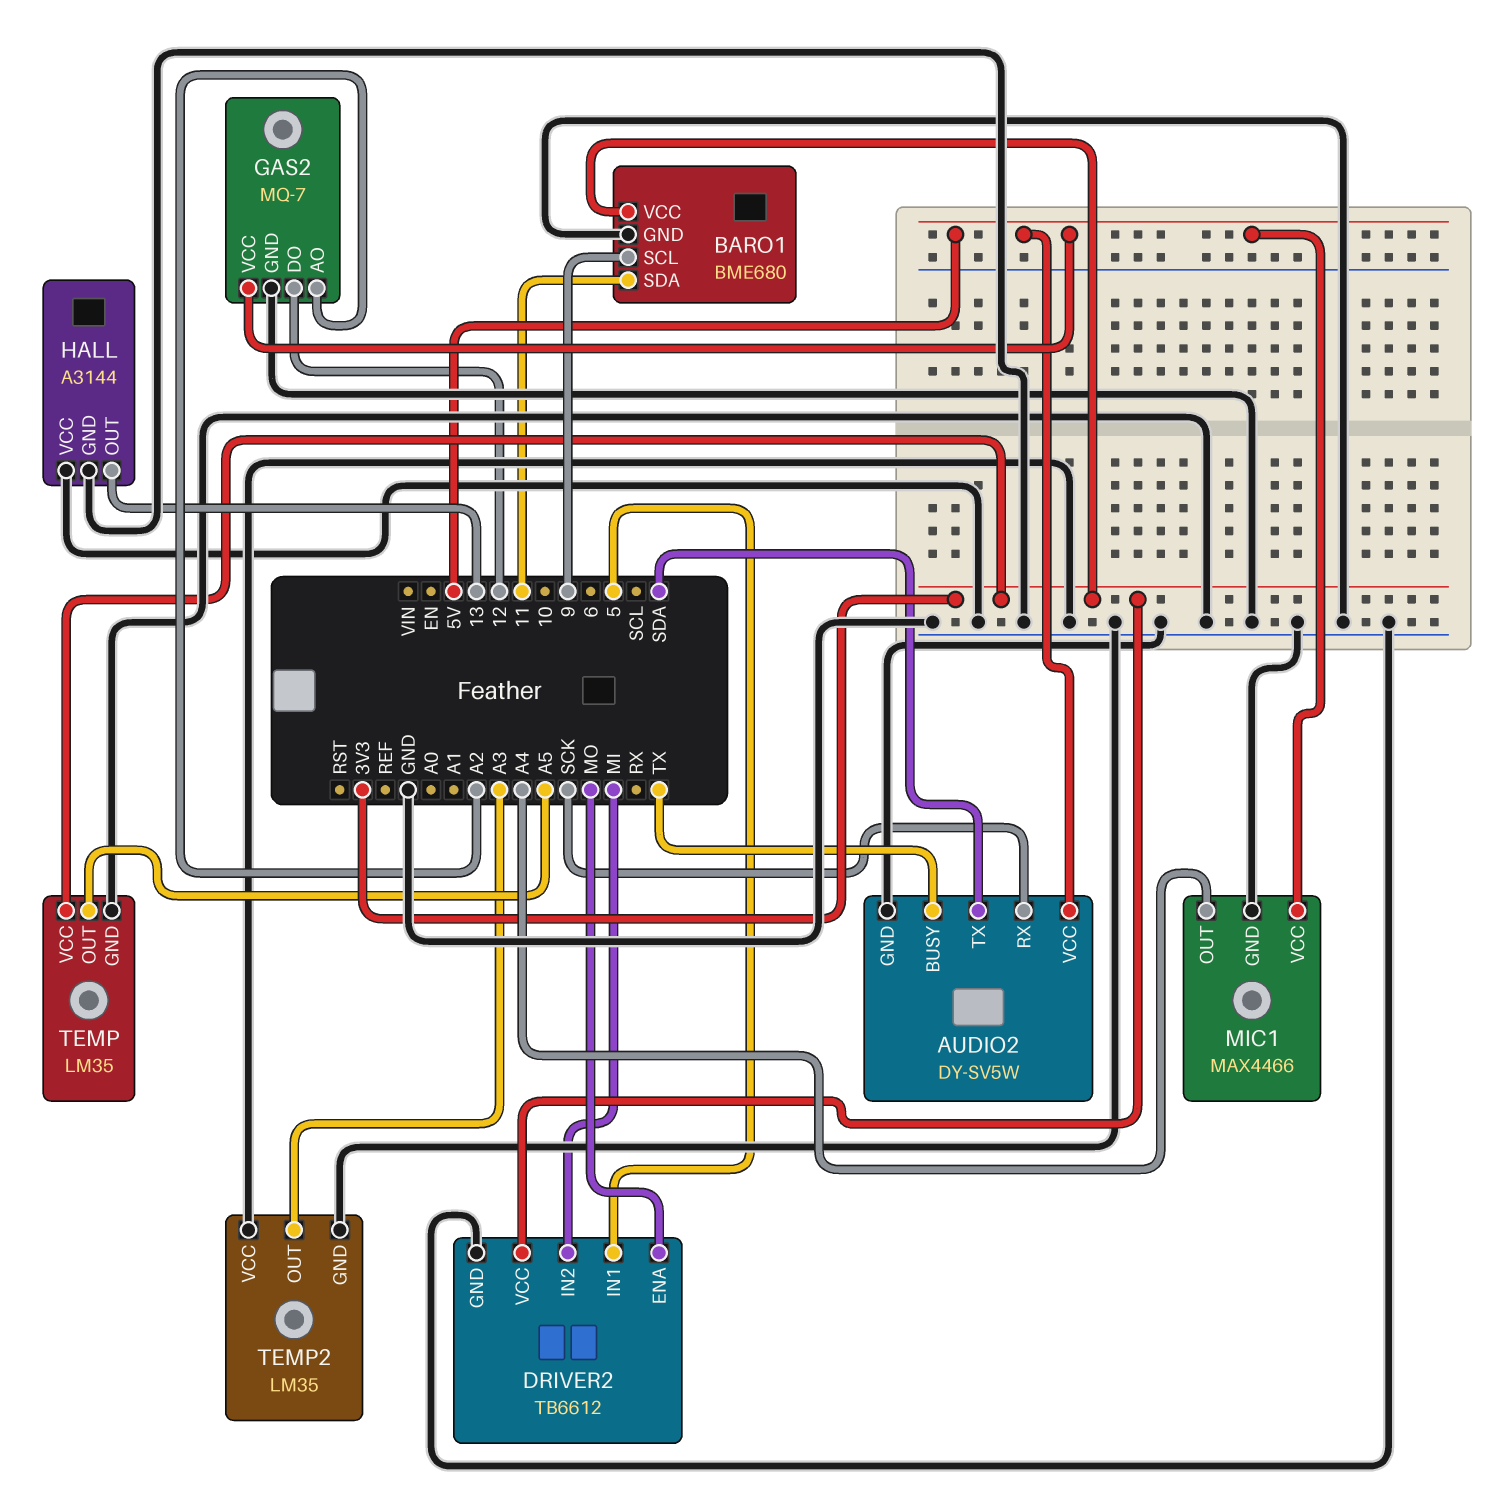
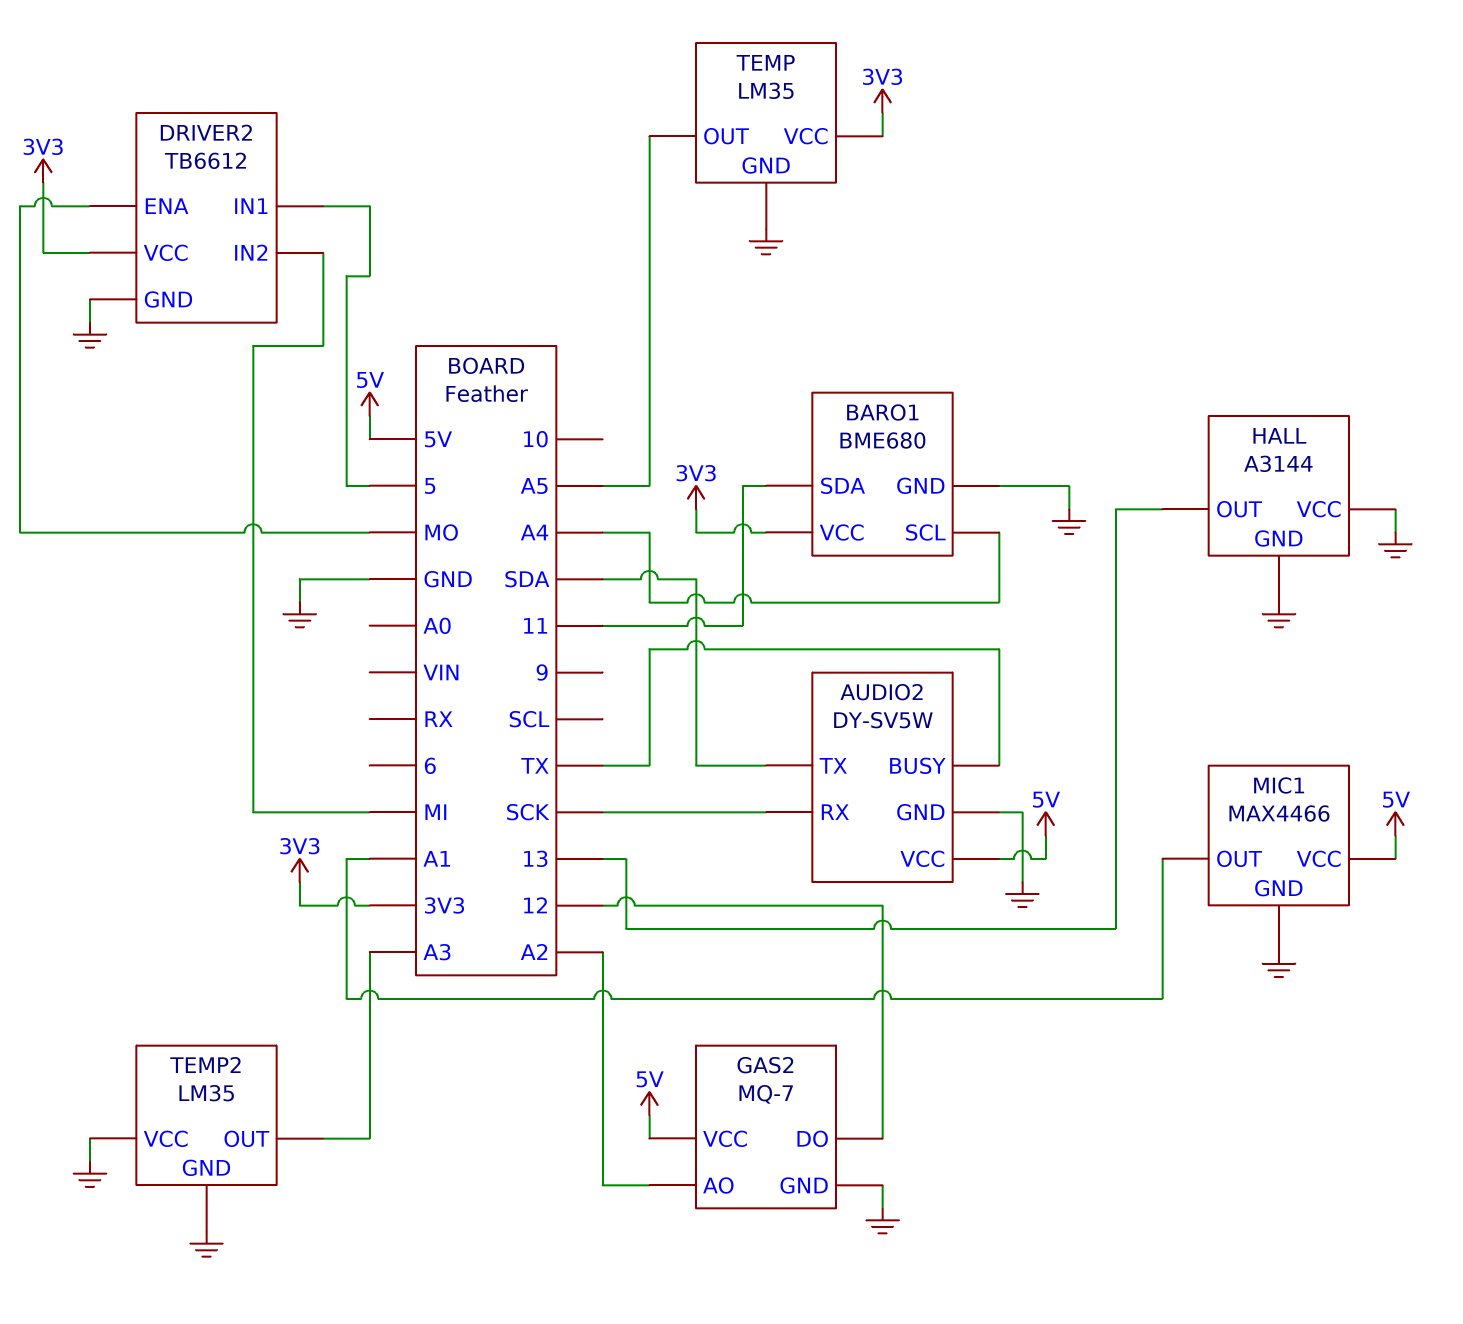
BARO1 pin SCL: 9 -> A4
MIC1 pin OUT: A4 -> A1

